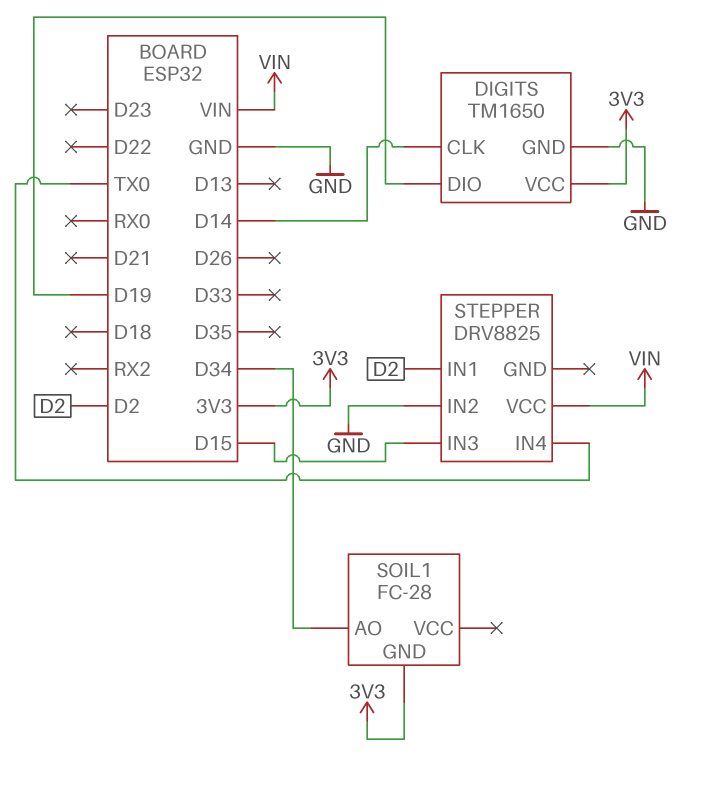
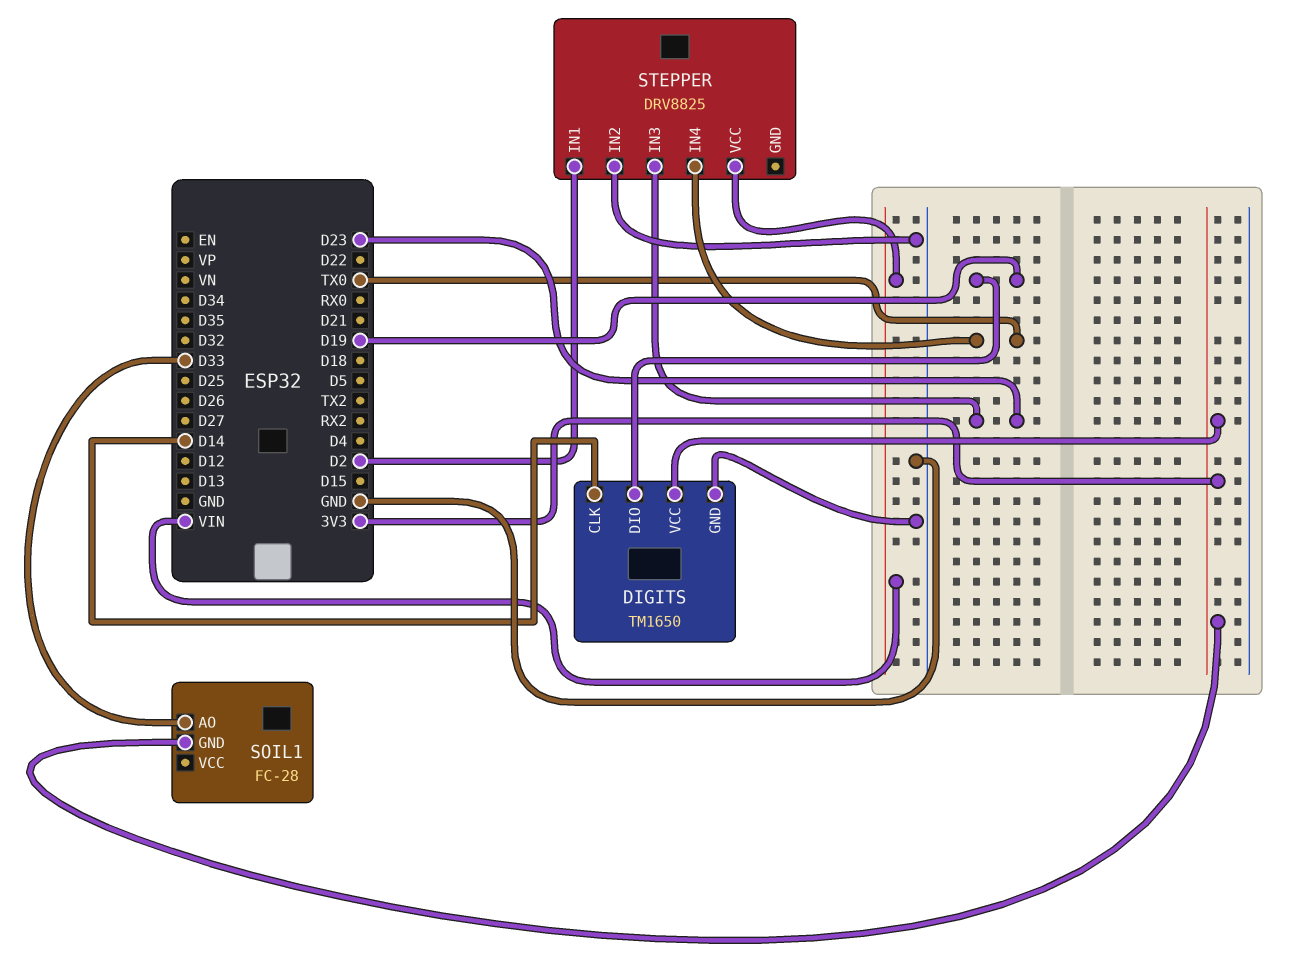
SOIL1 pin AO: D34 -> D33
STEPPER pin IN3: D15 -> D23

